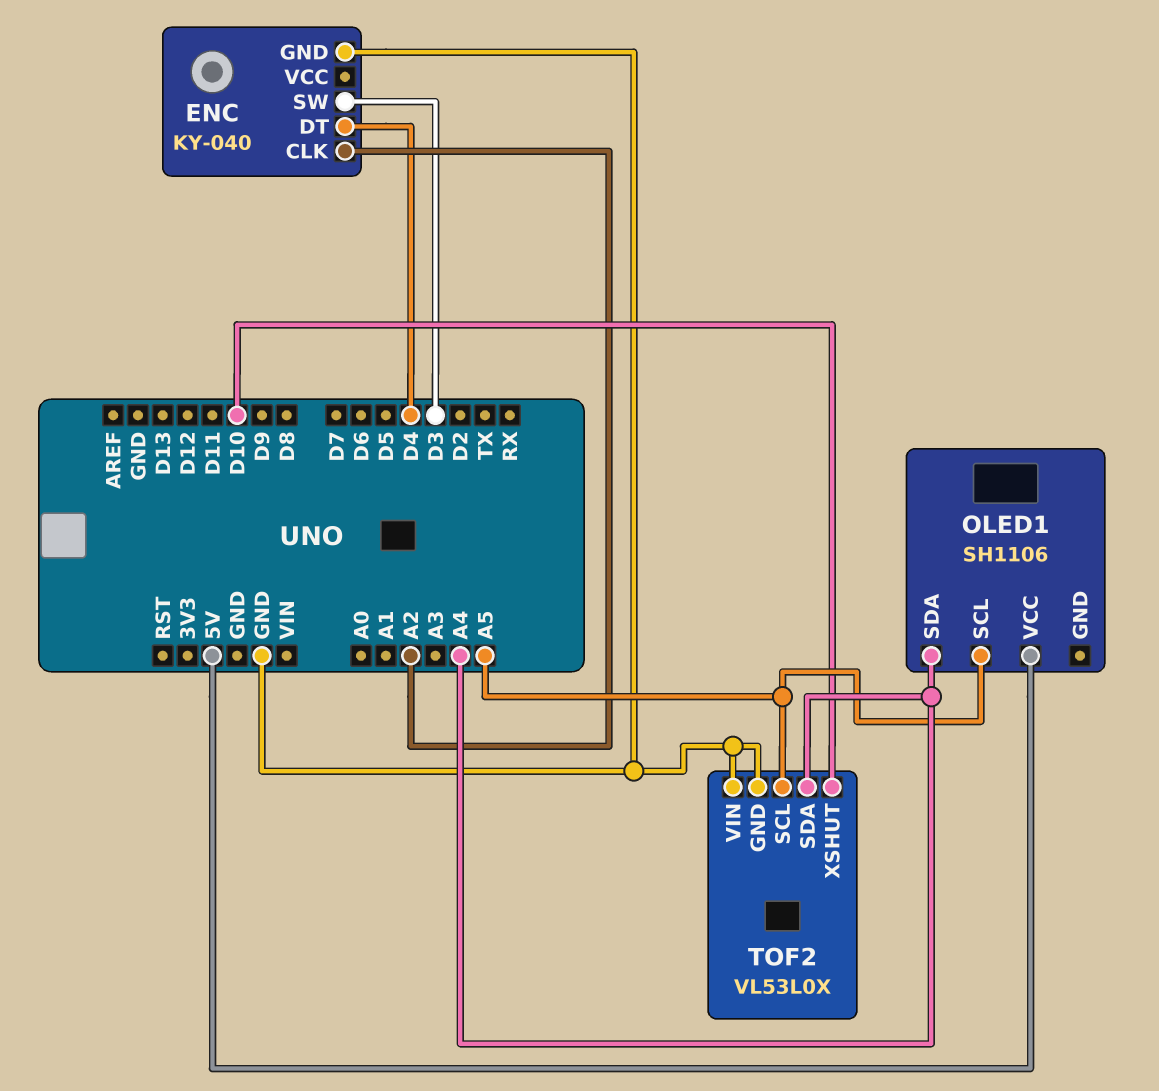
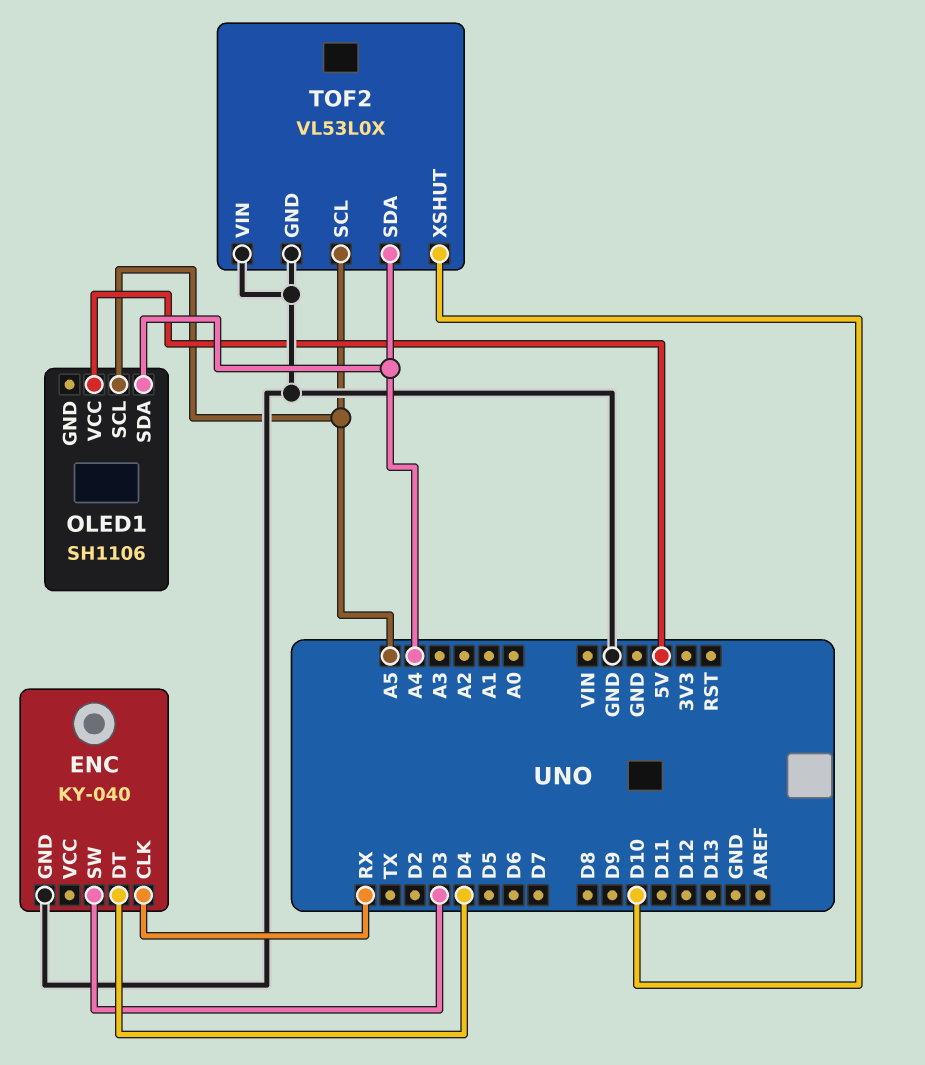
ENC pin CLK: A2 -> RX

